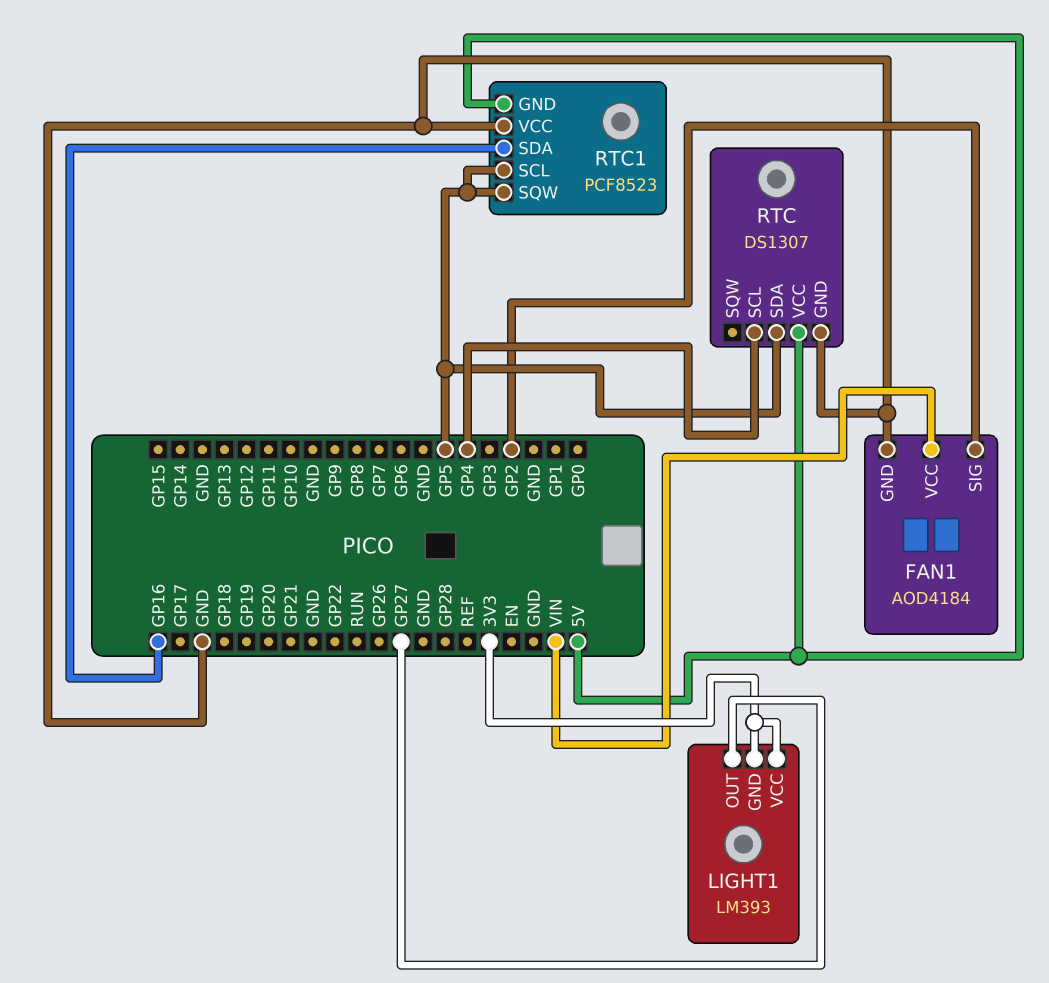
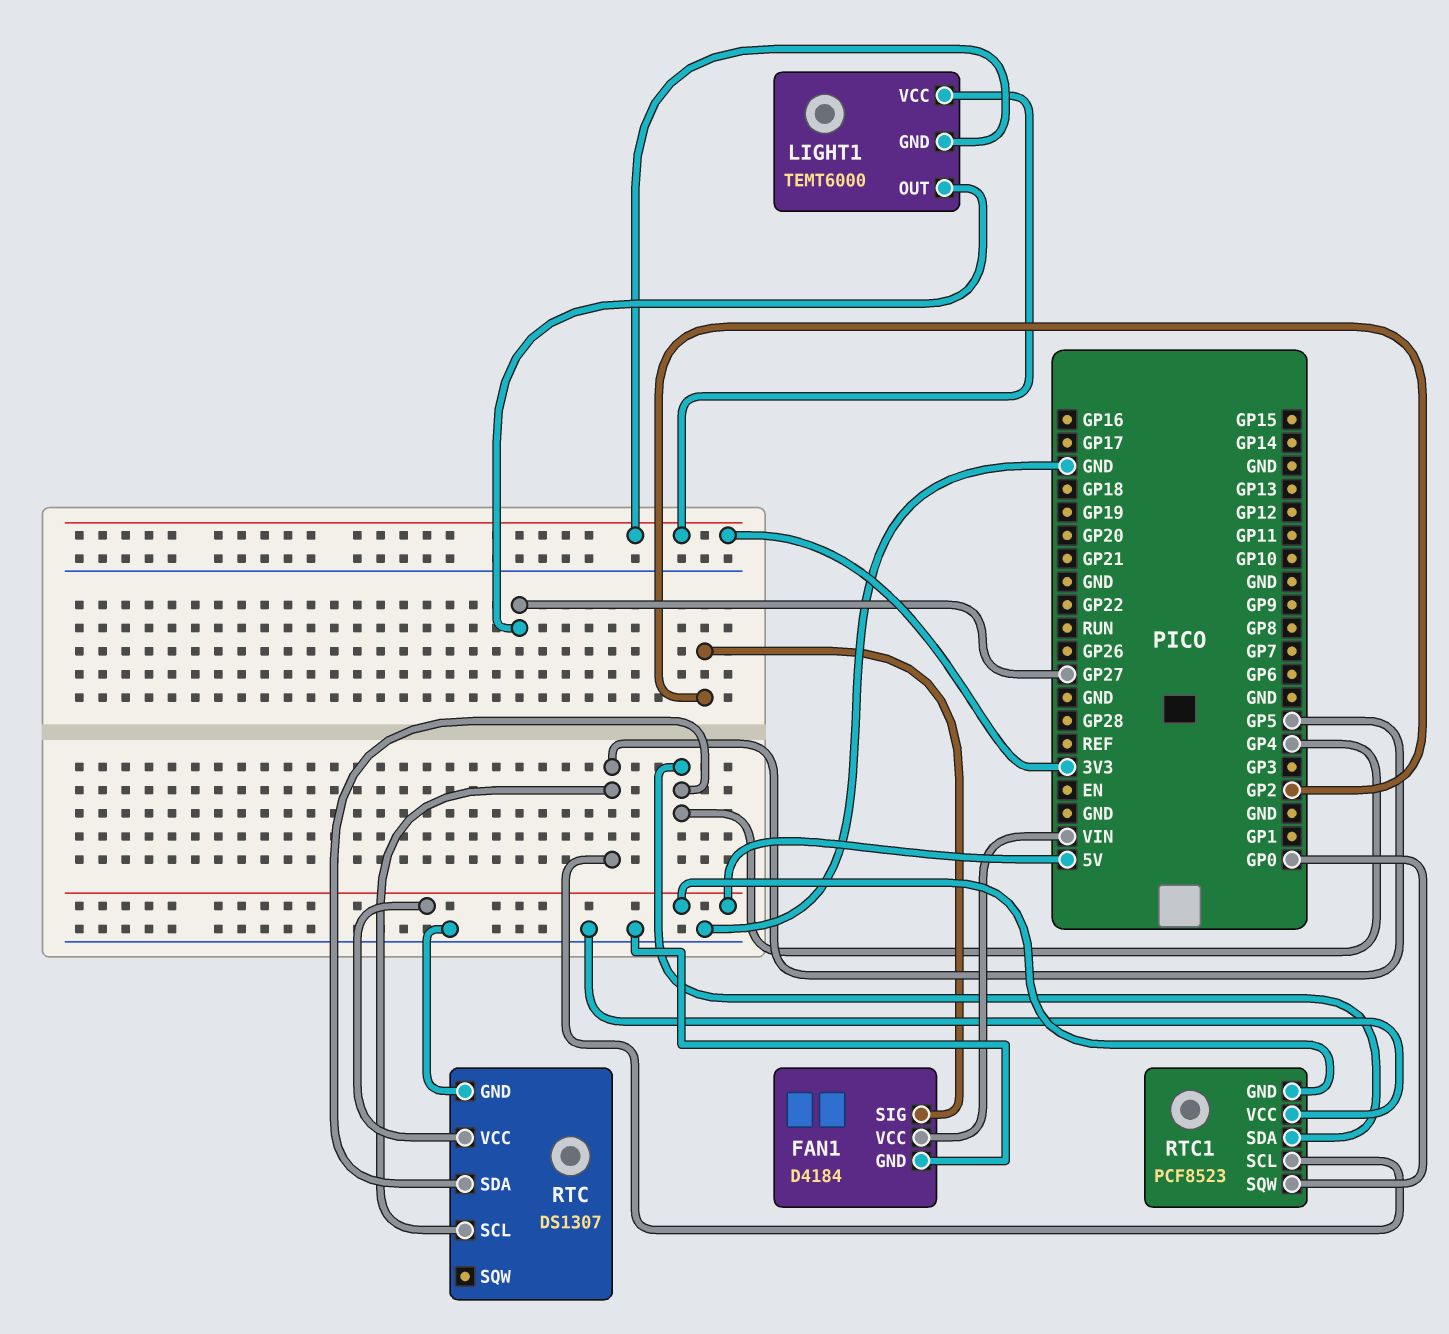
FAN1: AOD4184 -> D4184
LIGHT1: LM393 -> TEMT6000
RTC pin SCL: GP4 -> GP5
RTC pin SDA: GP5 -> GP4
RTC1 pin SDA: GP16 -> GP4
RTC1 pin SQW: GP5 -> GP0

